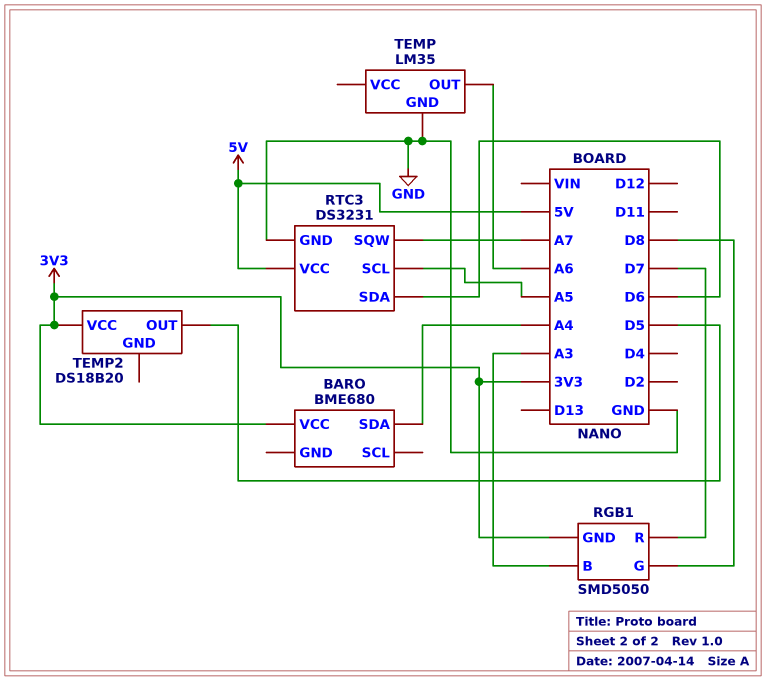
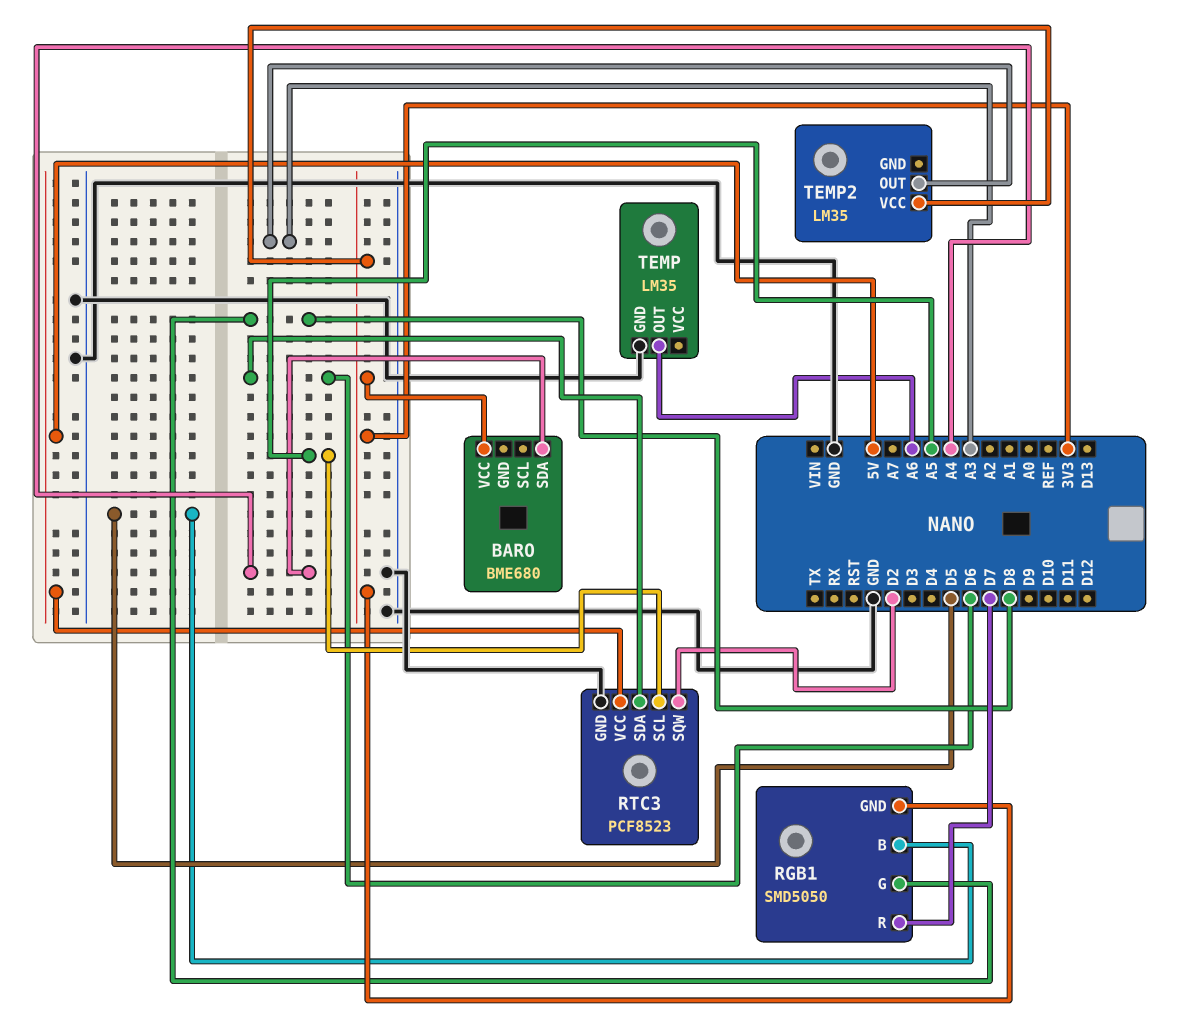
RGB1 pin B: A3 -> D5
RTC3: DS3231 -> PCF8523
RTC3 pin SQW: A7 -> D2
TEMP2: DS18B20 -> LM35
TEMP2 pin OUT: D5 -> A3

